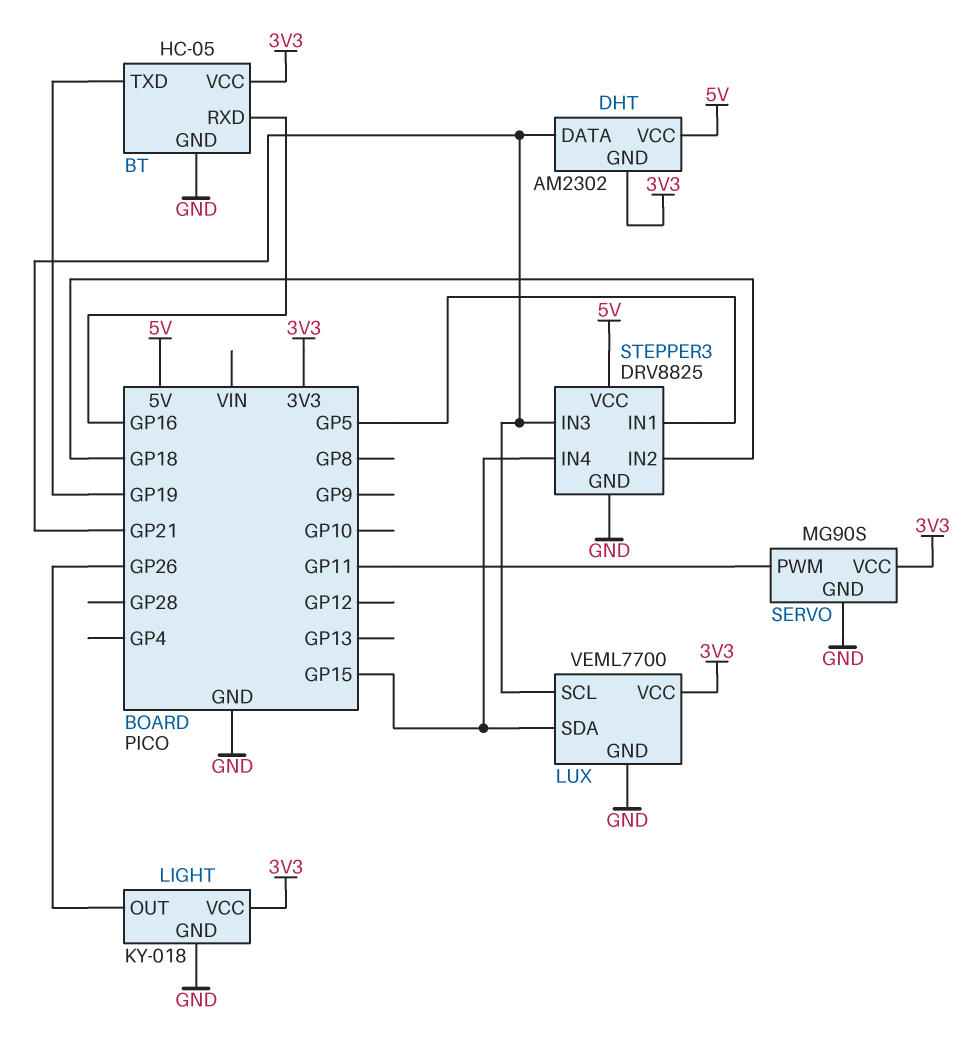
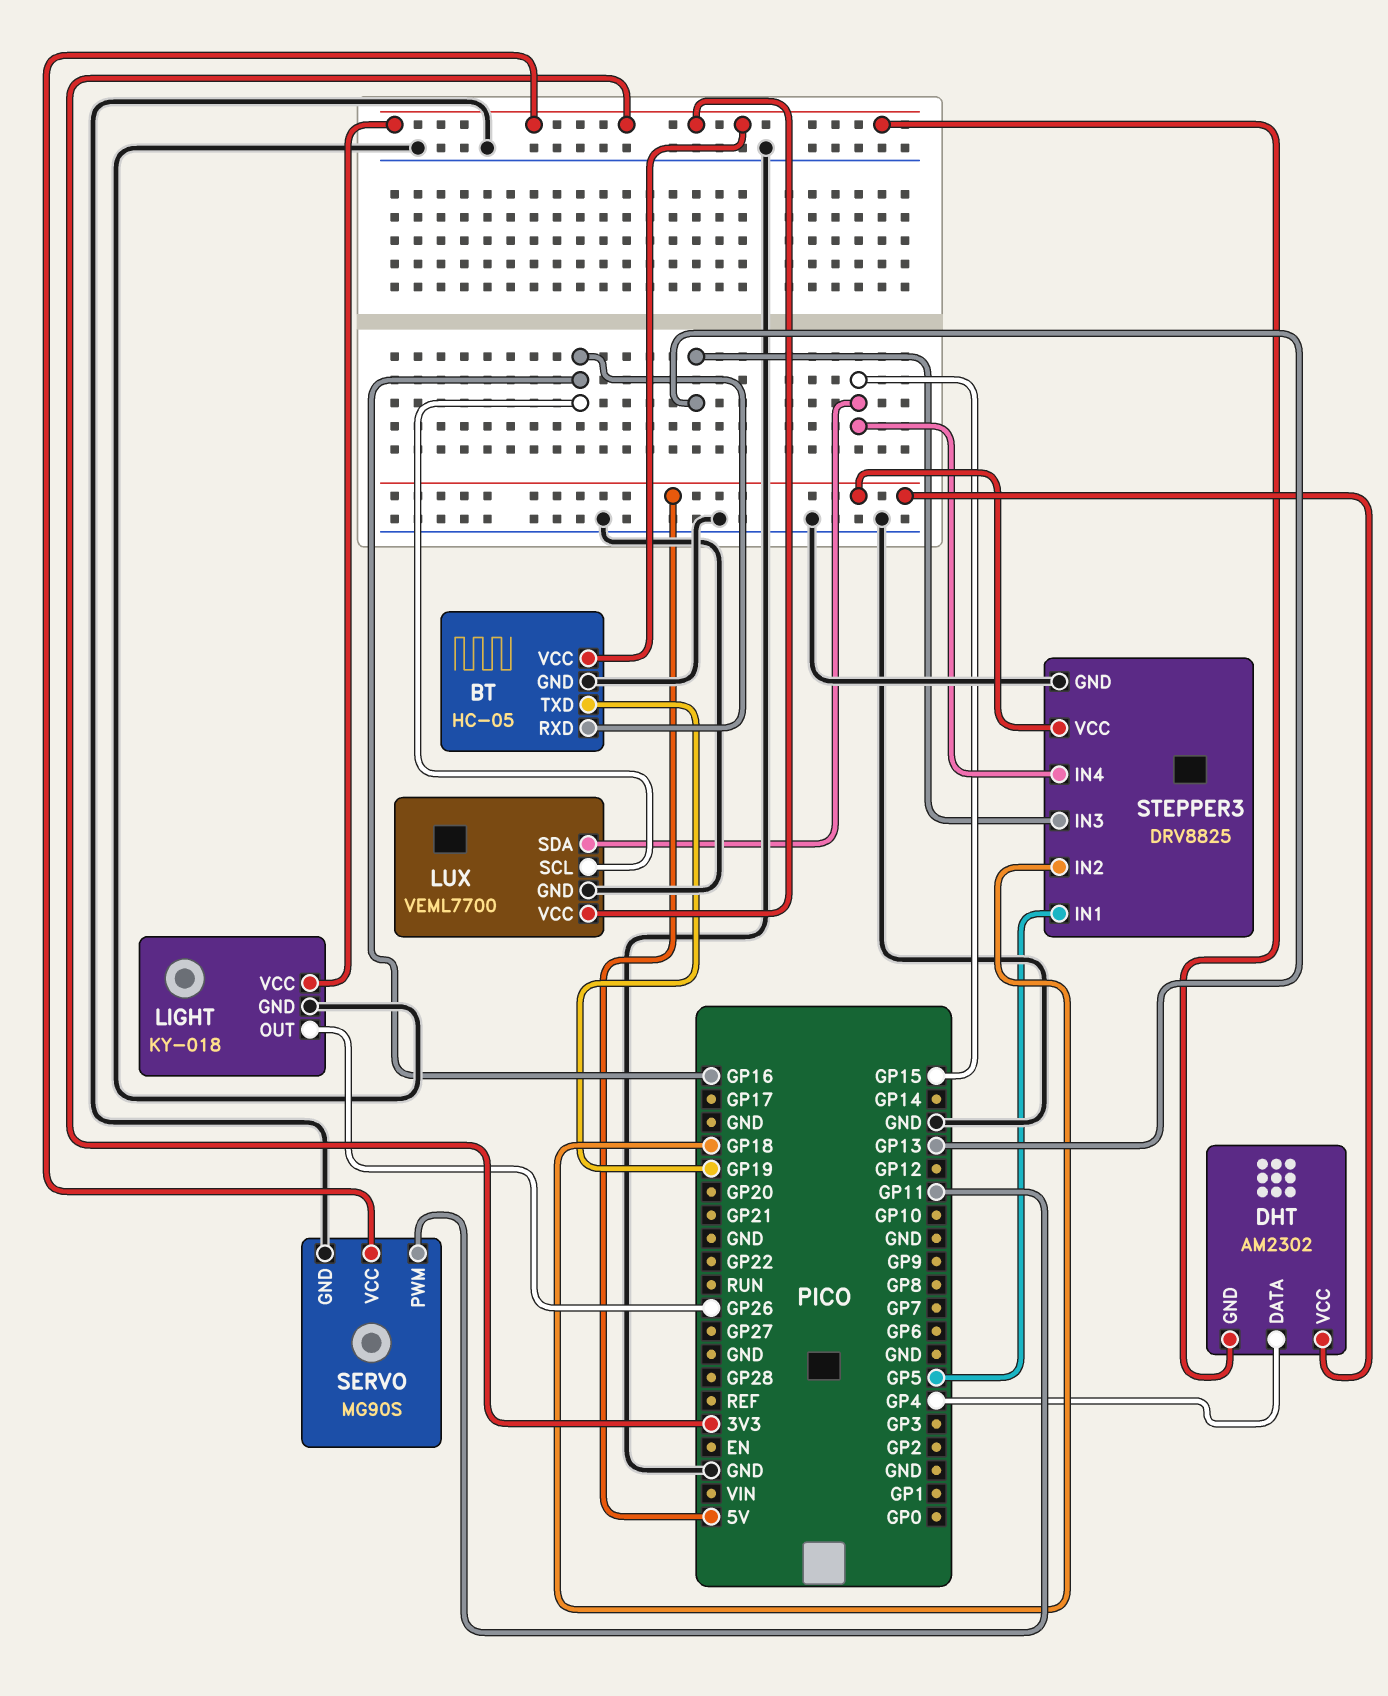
DHT pin DATA: GP21 -> GP4
LUX pin SCL: GP21 -> GP16
STEPPER3 pin IN3: GP21 -> GP13

